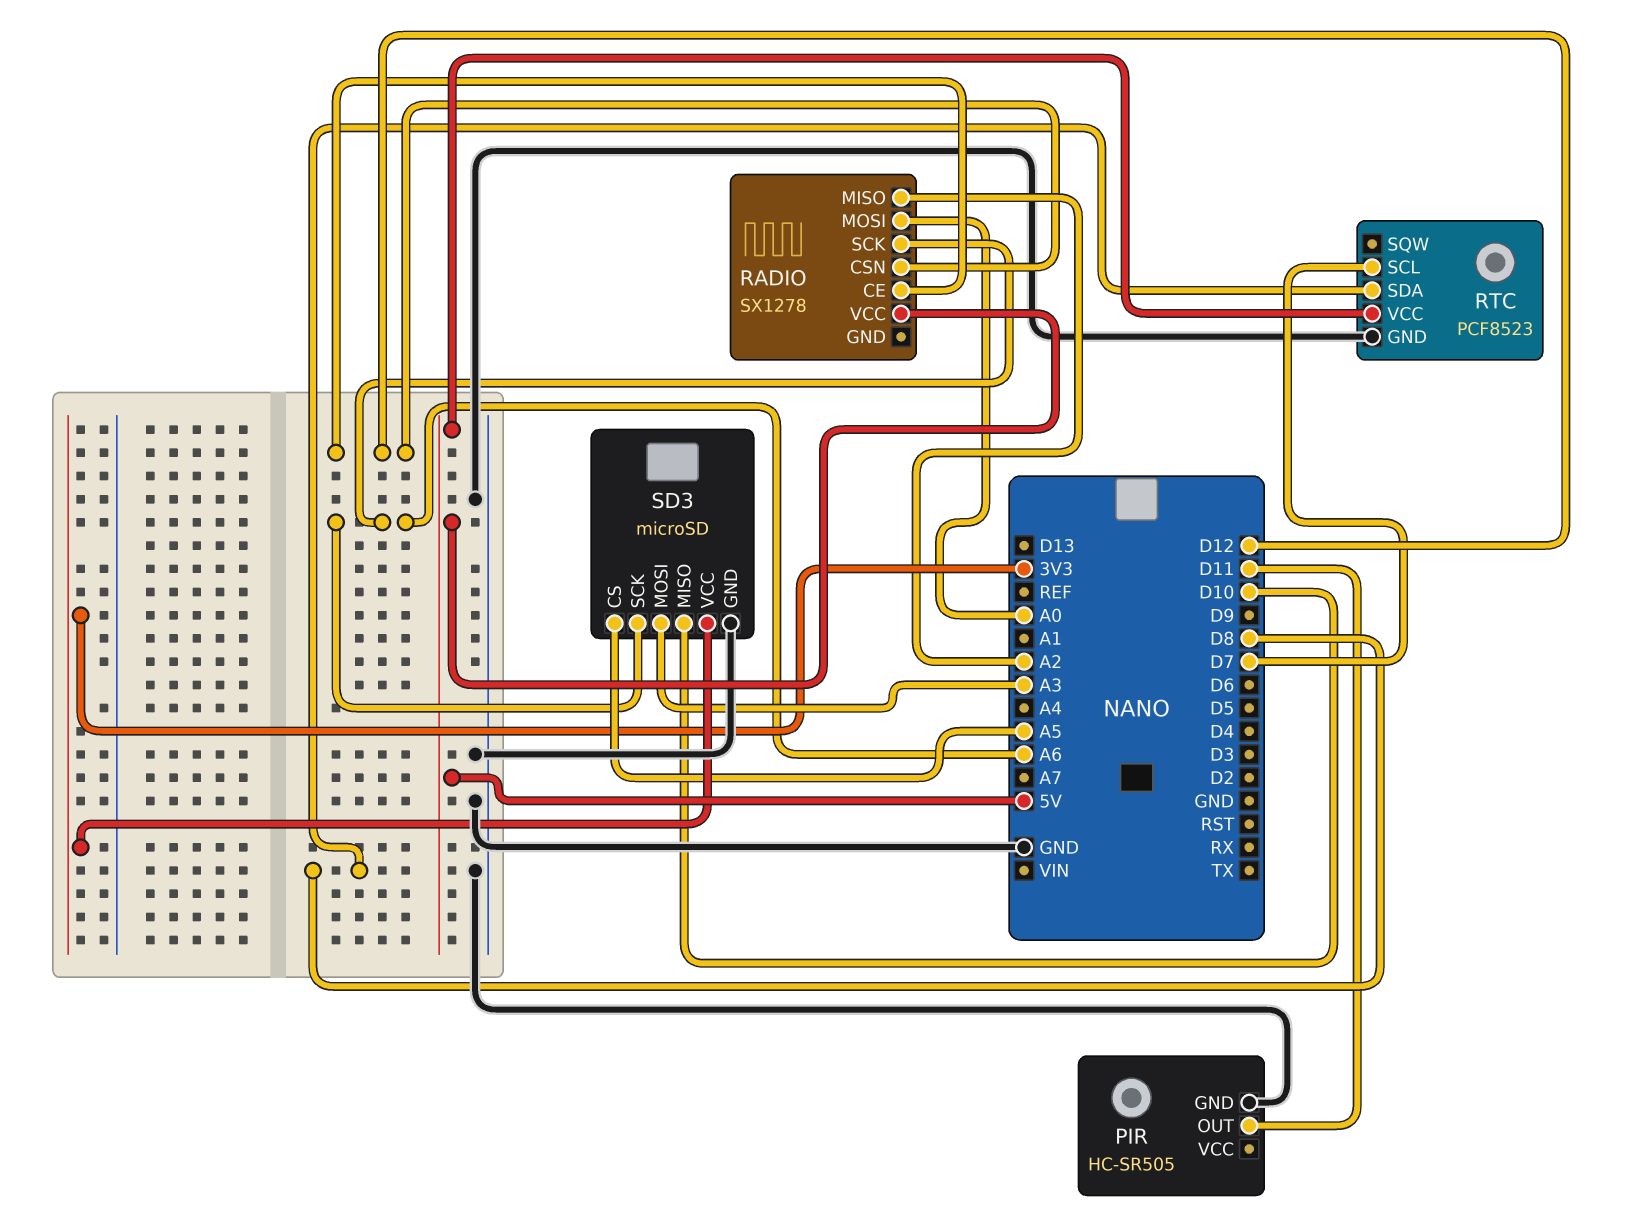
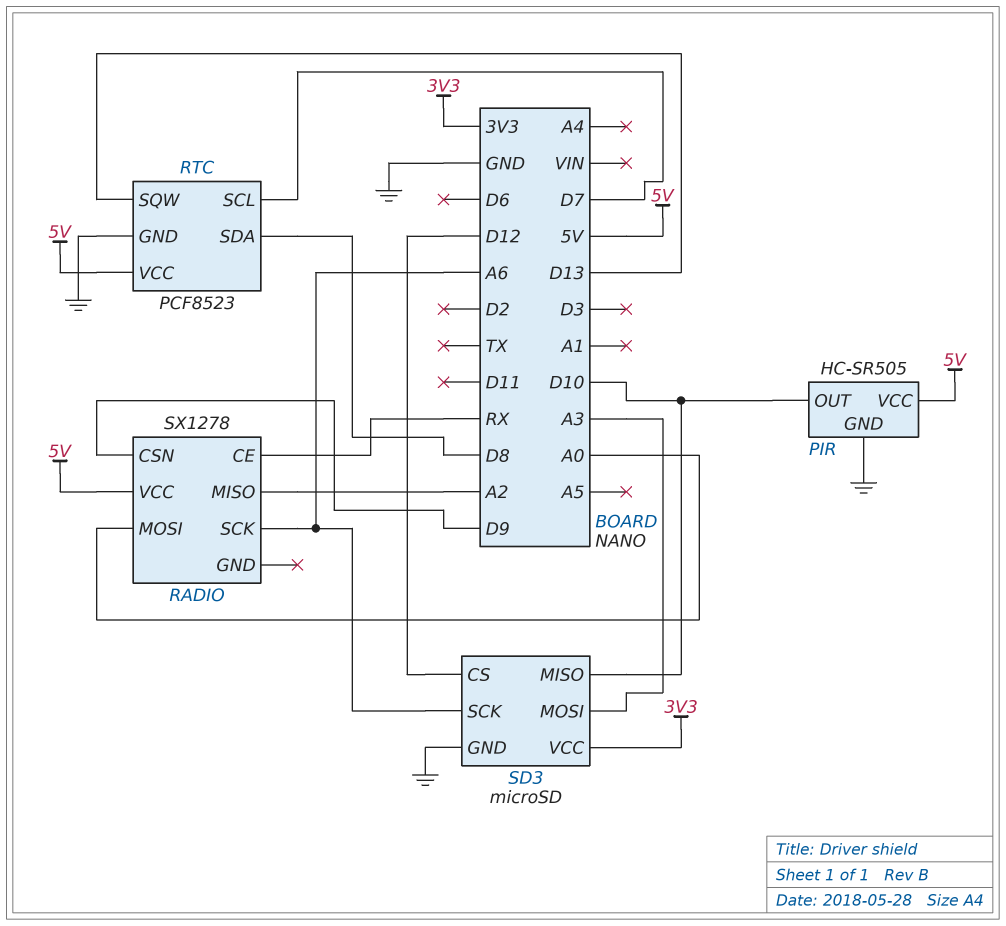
PIR pin OUT: D11 -> D10
PIR pin VCC: none -> 5V
RADIO pin CE: D12 -> RX
RADIO pin CSN: D12 -> D9
RTC pin SQW: none -> D13
SD3 pin CS: A5 -> D12

